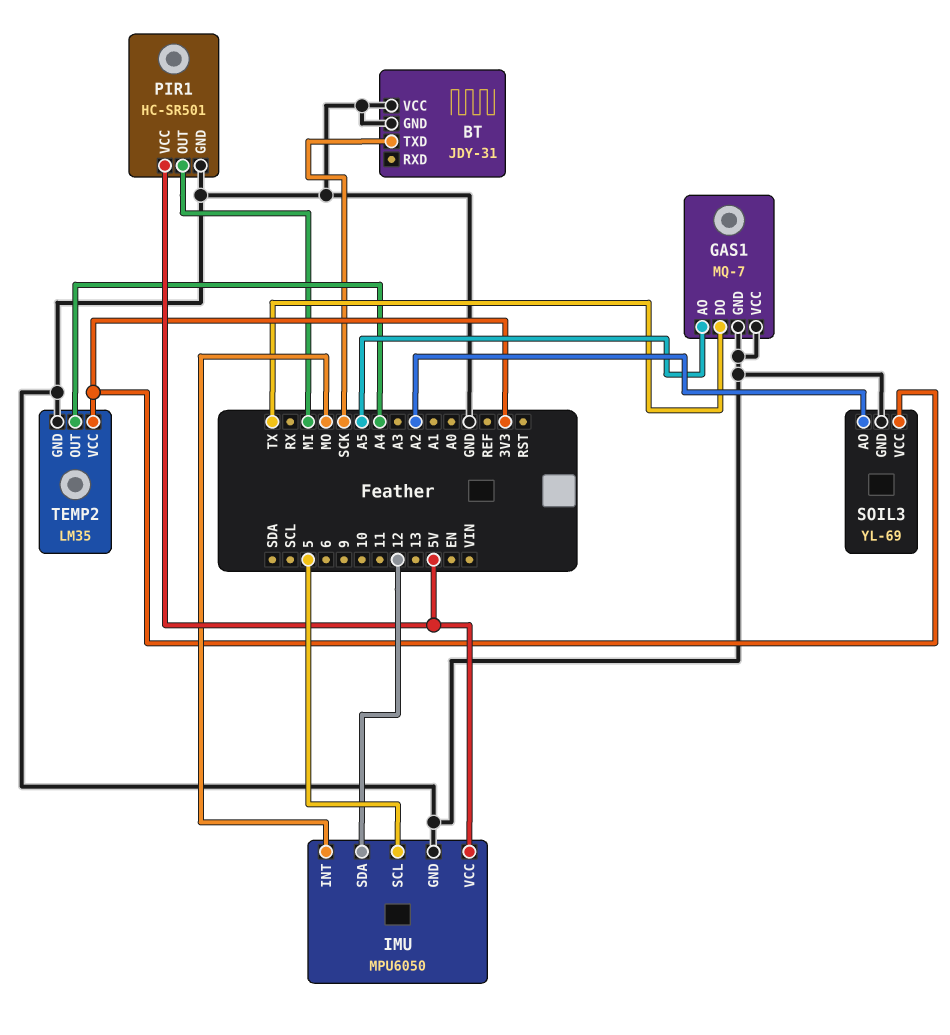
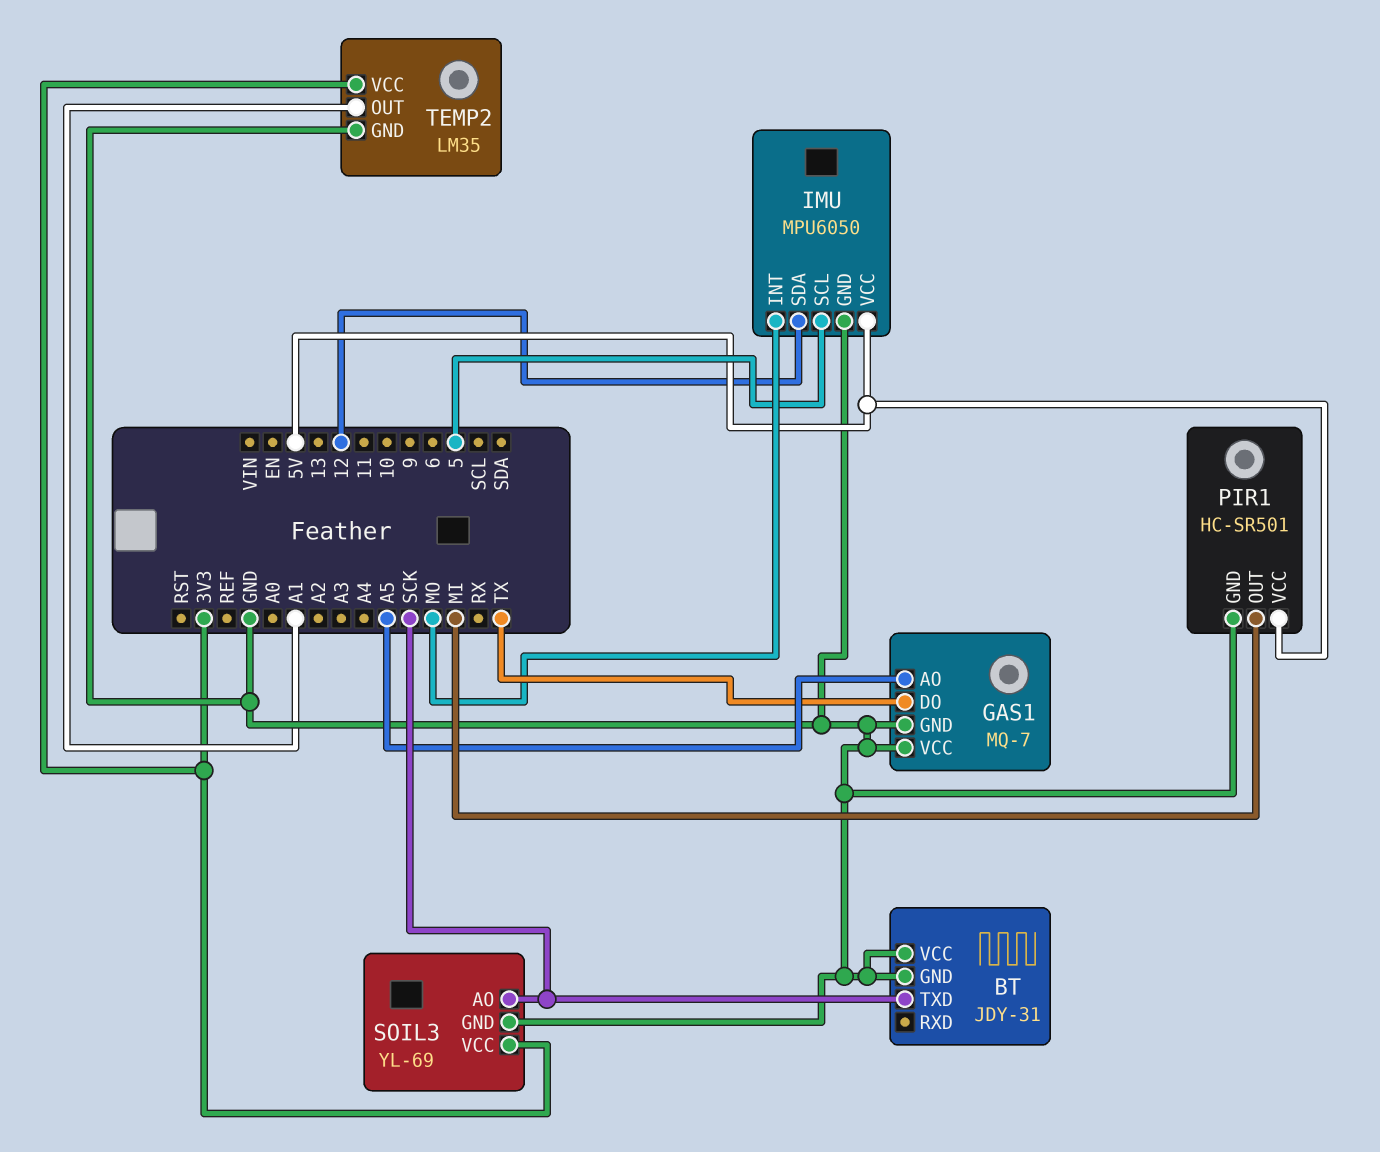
SOIL3 pin AO: A2 -> SCK
TEMP2 pin OUT: A4 -> A1

